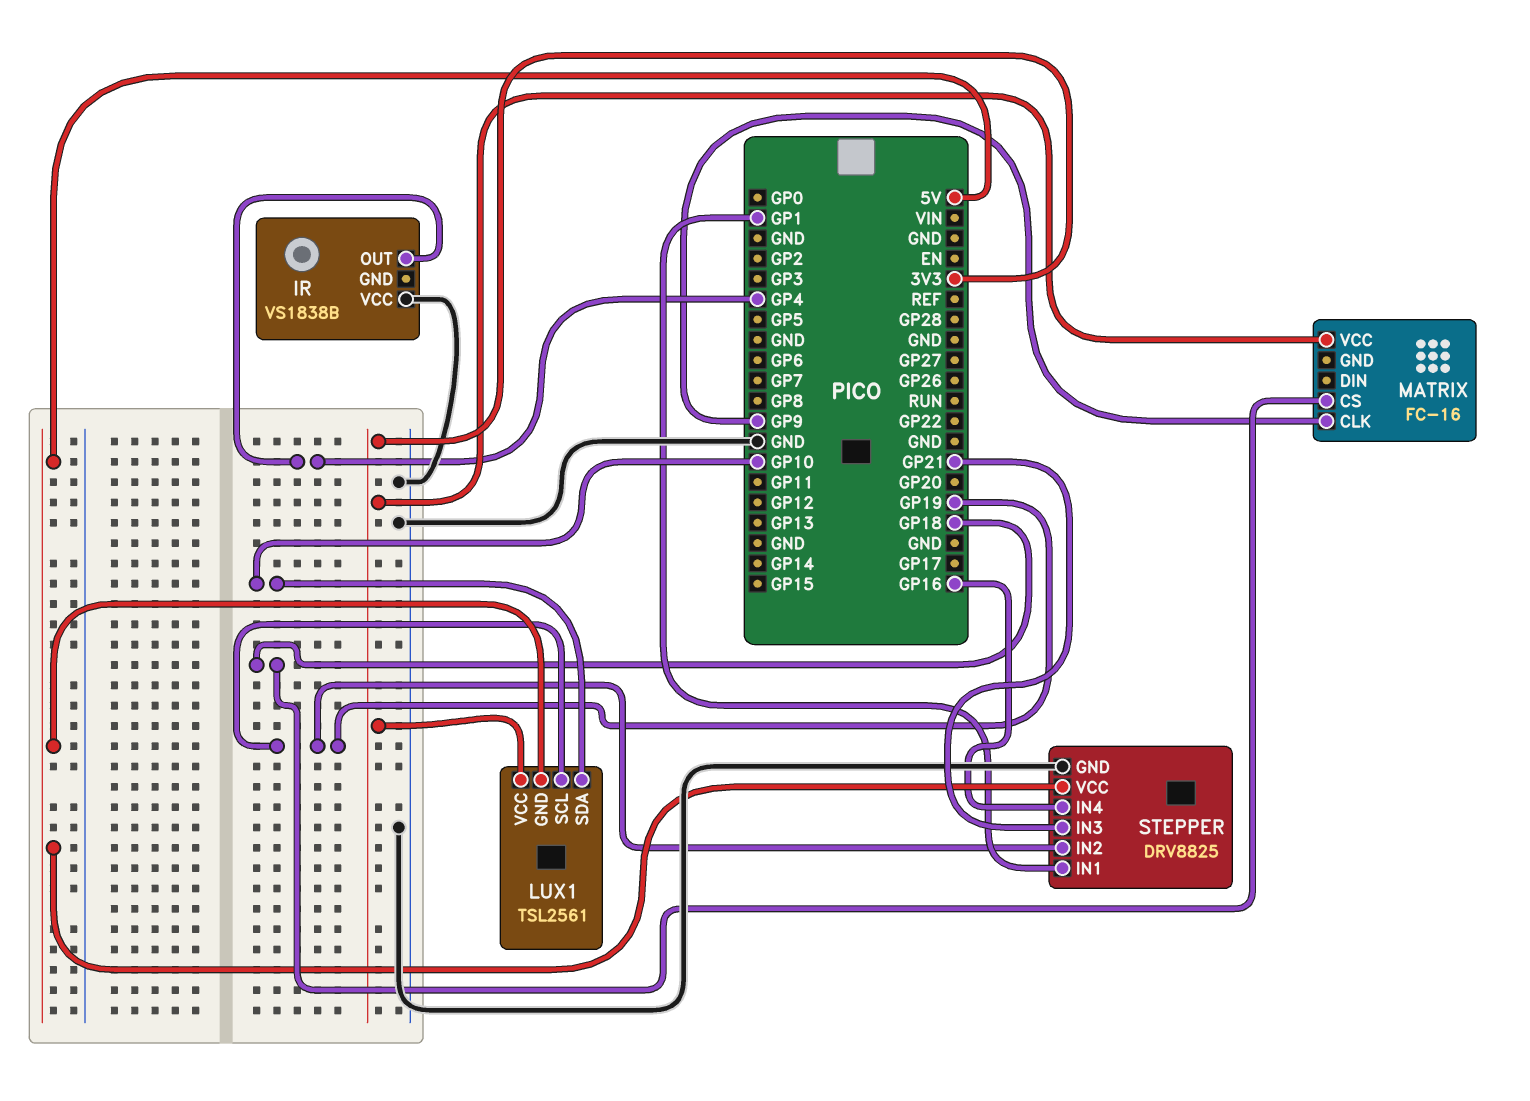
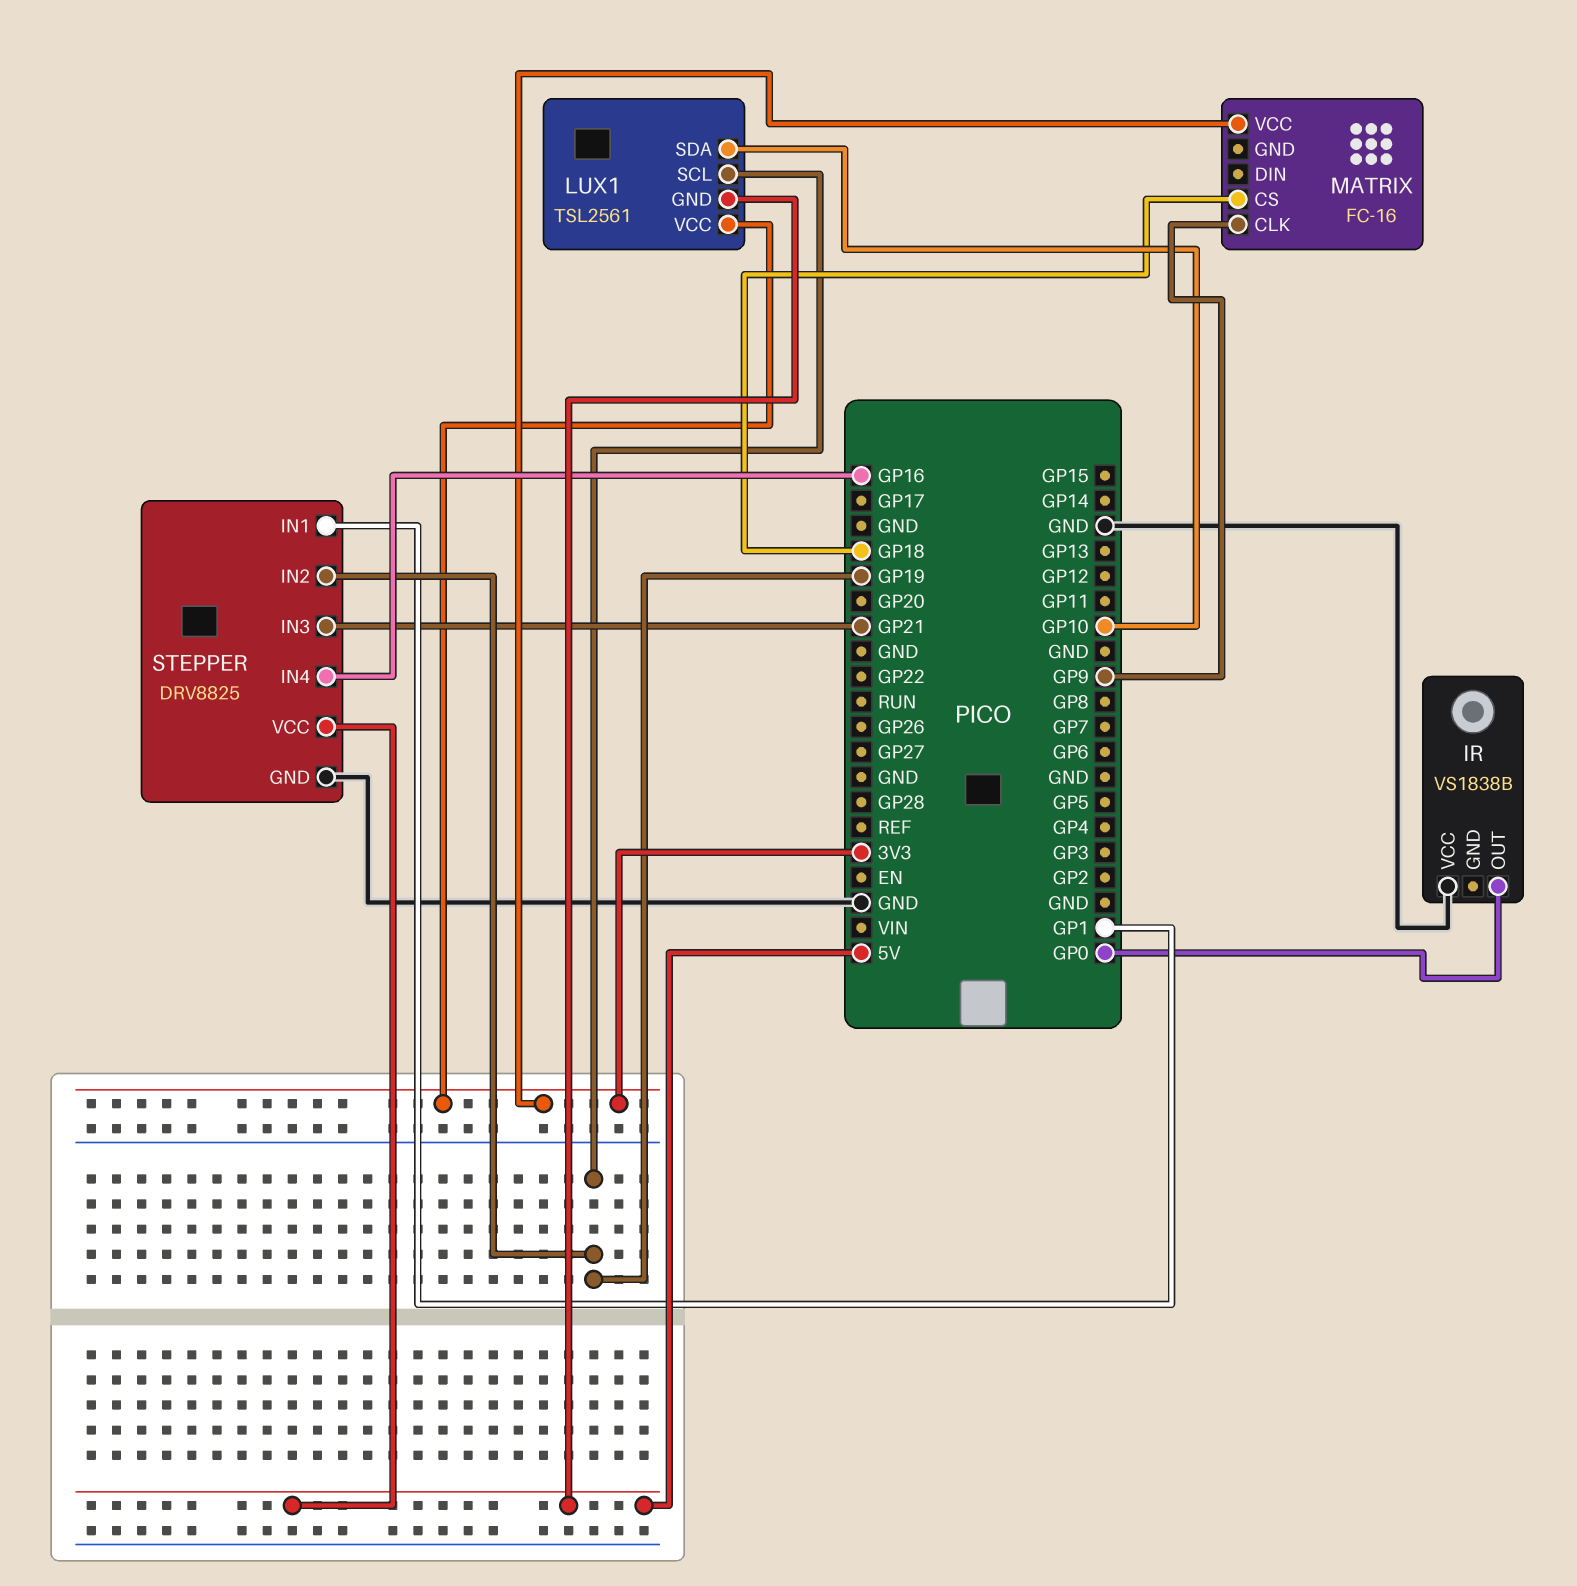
IR pin OUT: GP4 -> GP0

